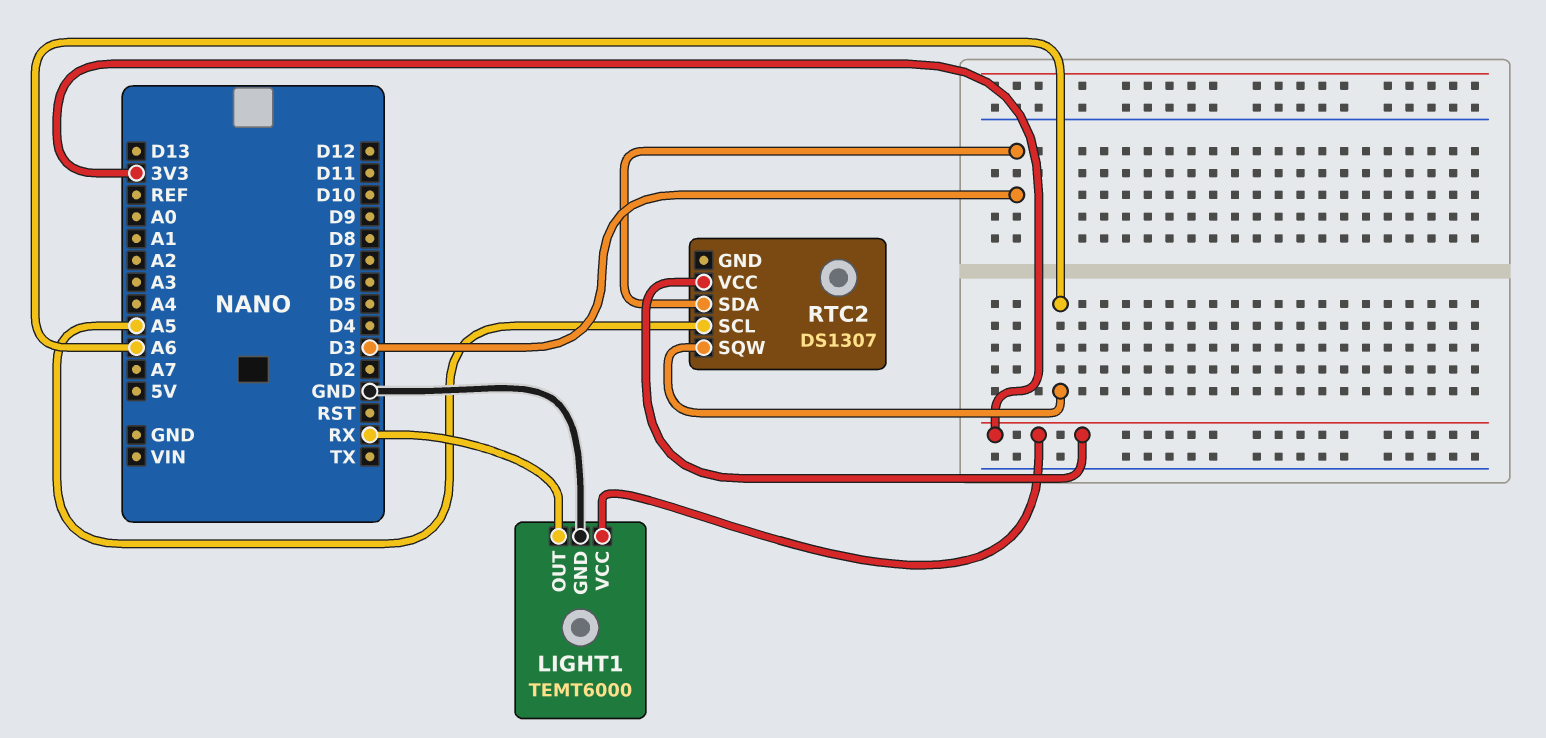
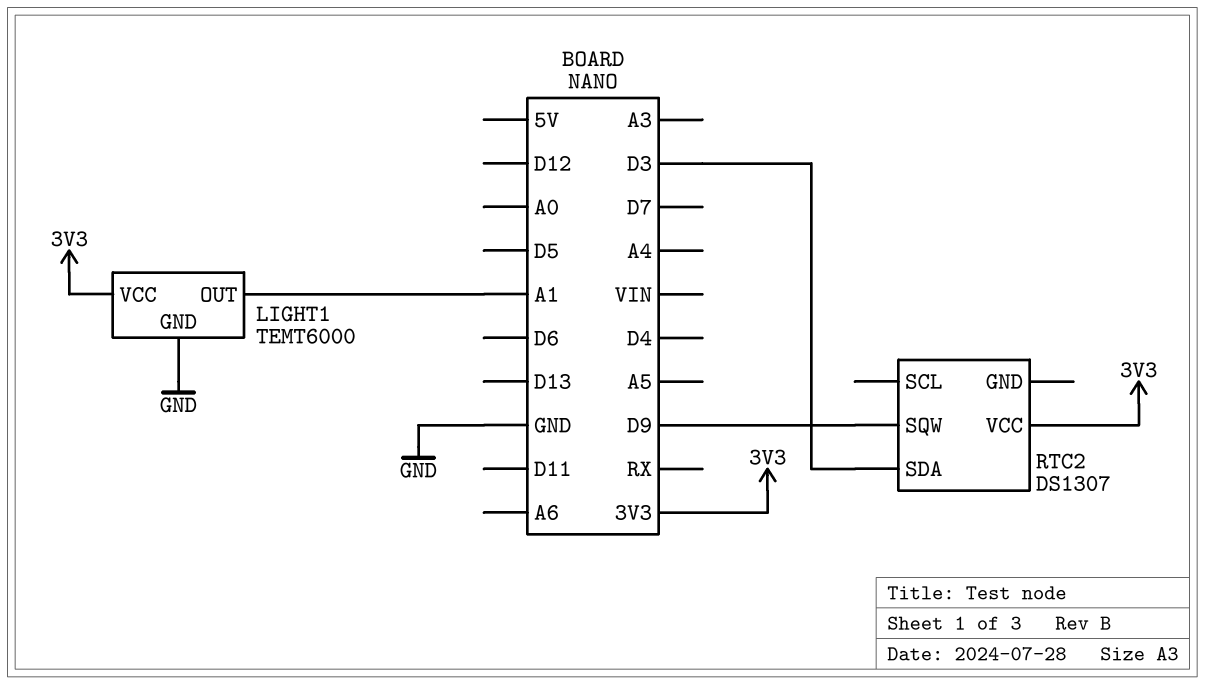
LIGHT1 pin OUT: RX -> A1
RTC2 pin SCL: A5 -> none
RTC2 pin SQW: A6 -> D9

